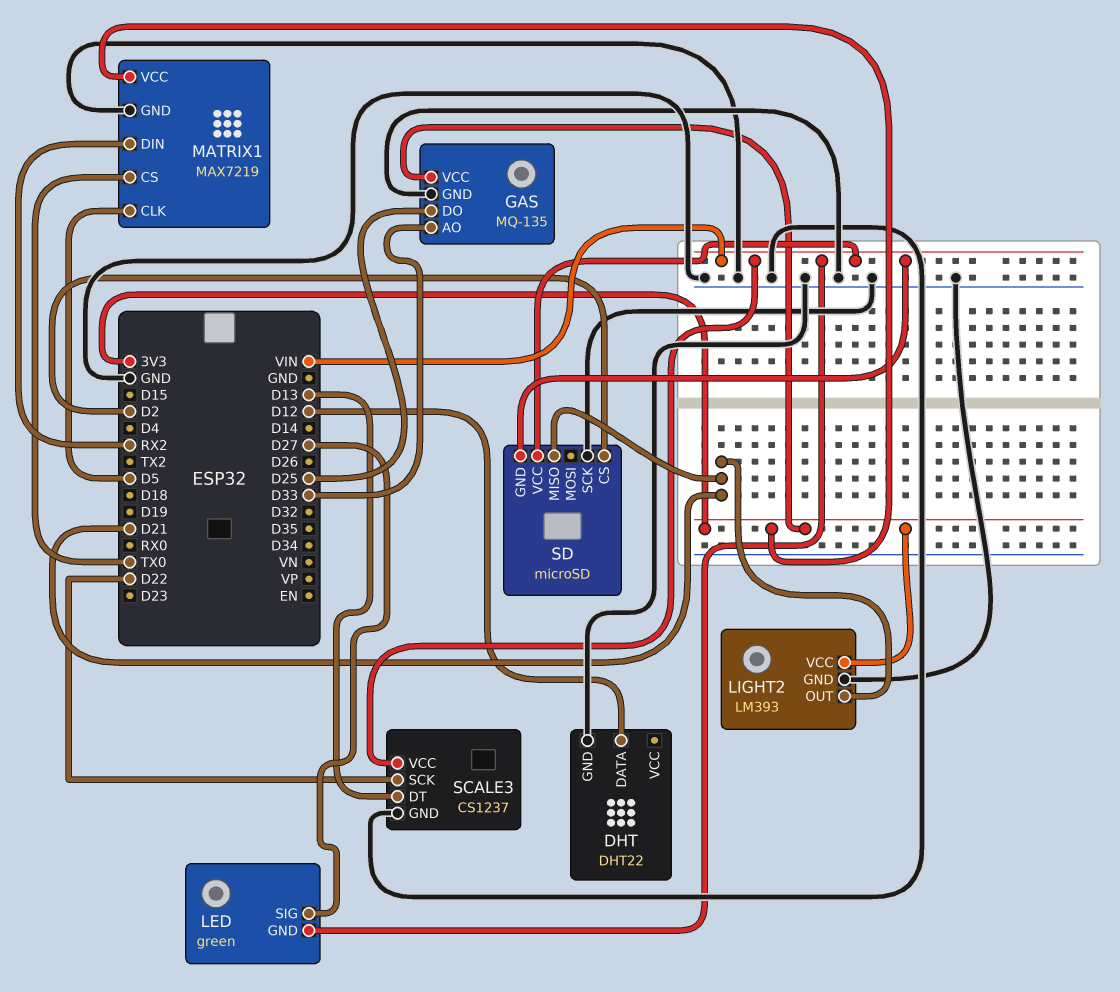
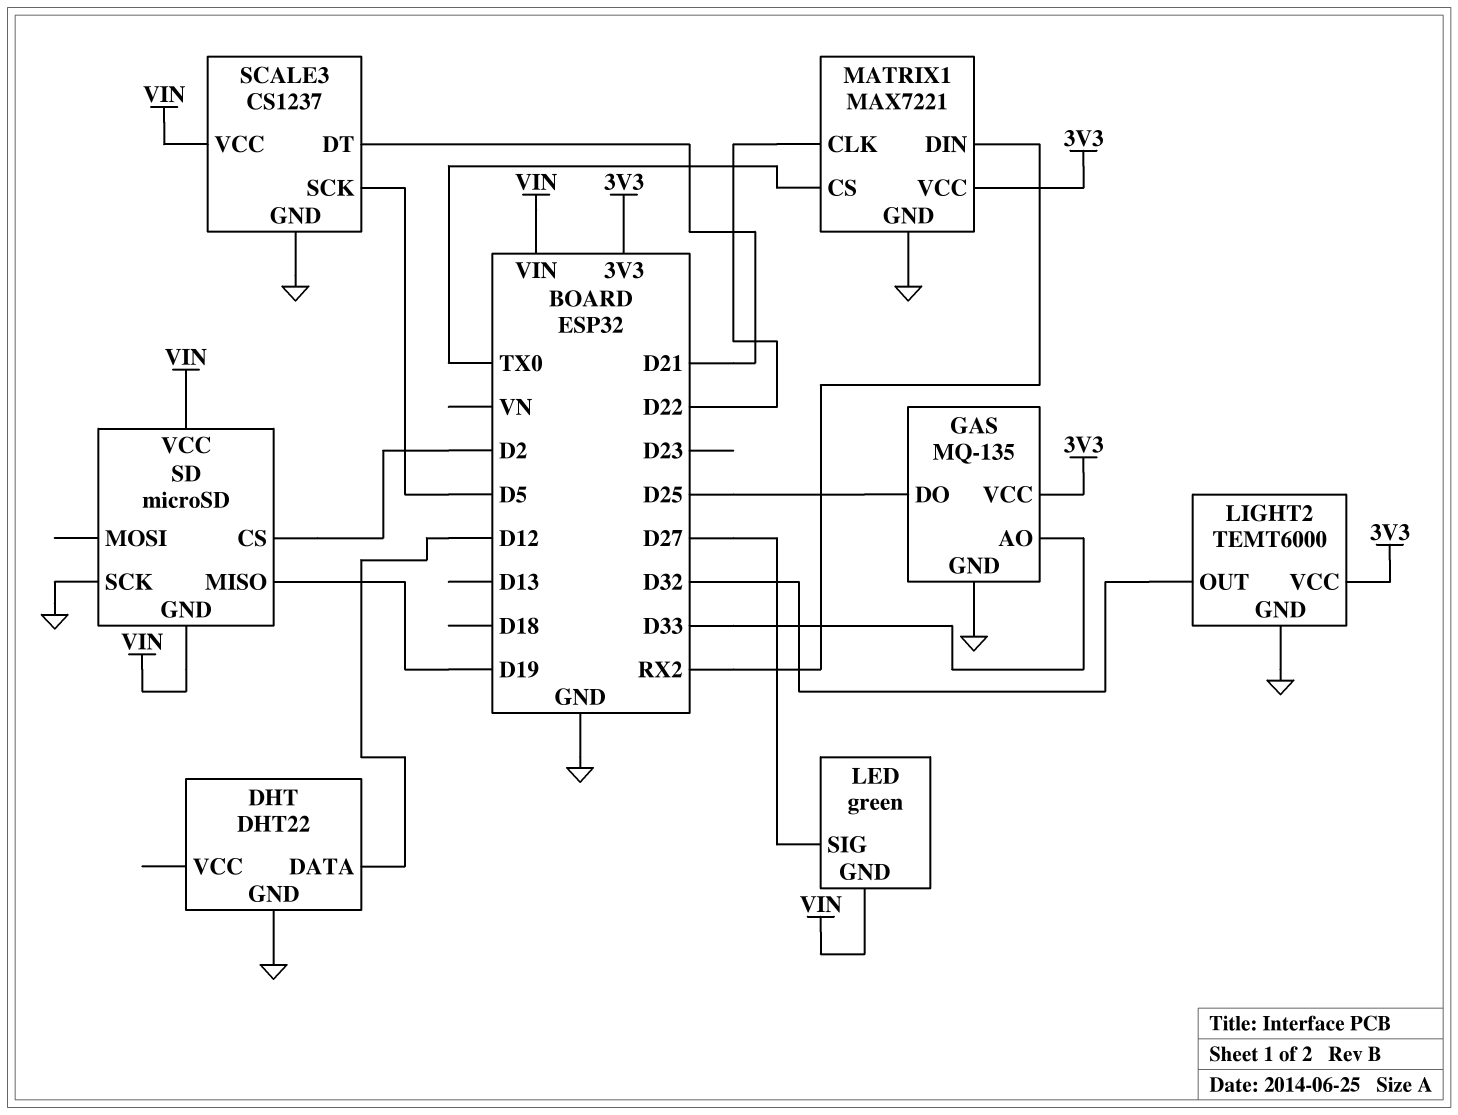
LIGHT2: LM393 -> TEMT6000
LIGHT2 pin OUT: D21 -> D32
MATRIX1: MAX7219 -> MAX7221
MATRIX1 pin CLK: D5 -> D22
SCALE3 pin DT: D13 -> D21
SCALE3 pin SCK: D22 -> D5
SD pin MISO: D21 -> D19

